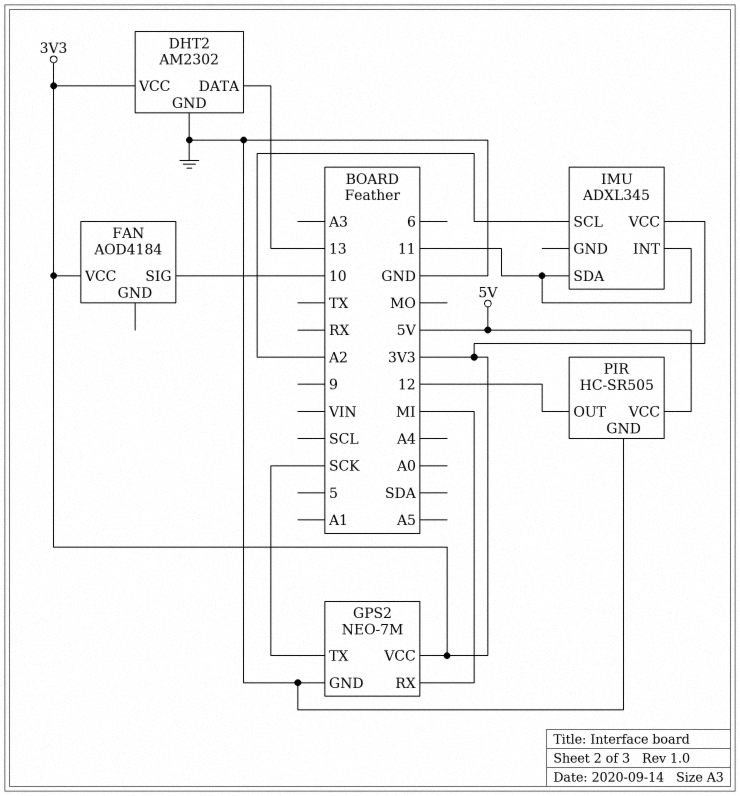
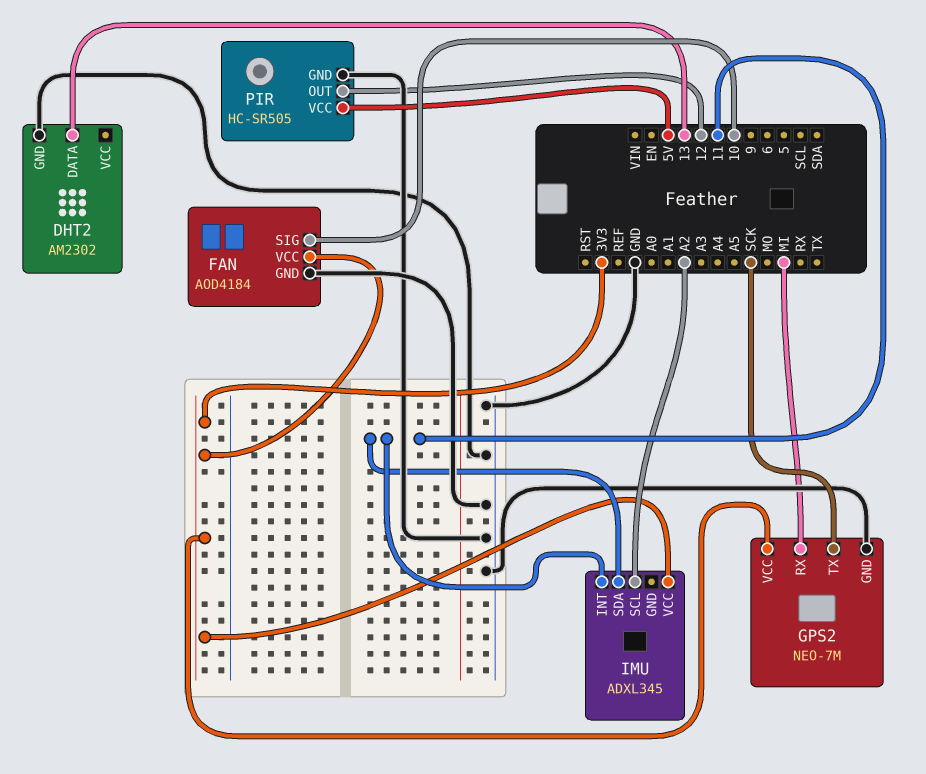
DHT2 pin VCC: 3V3 -> none
FAN pin GND: none -> GND

